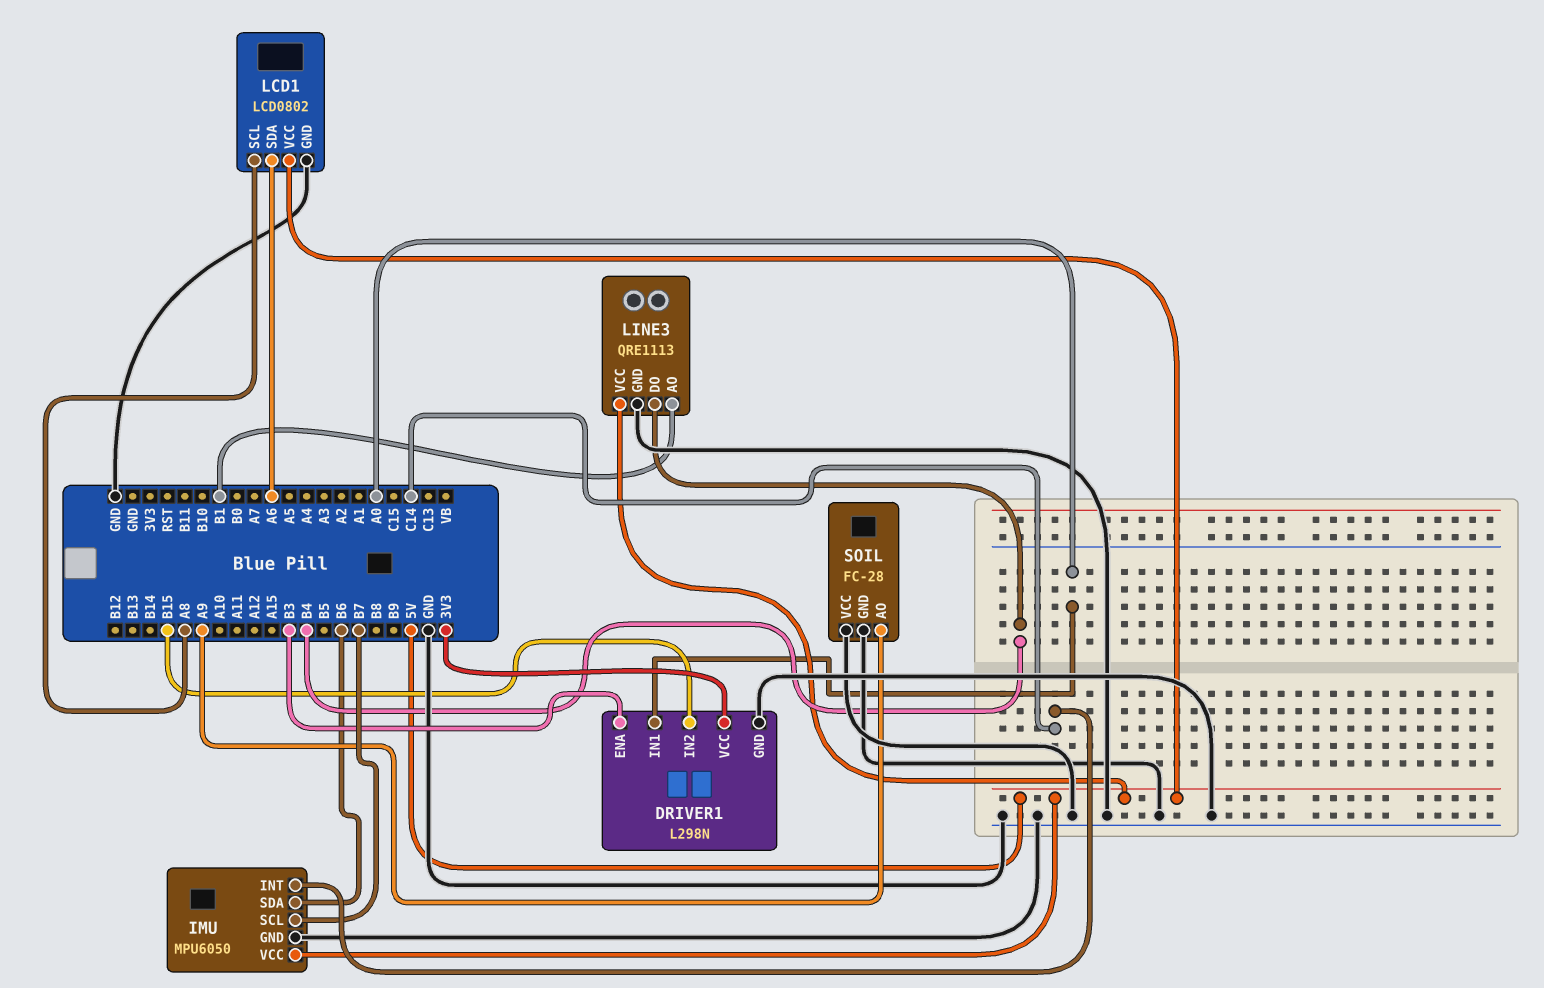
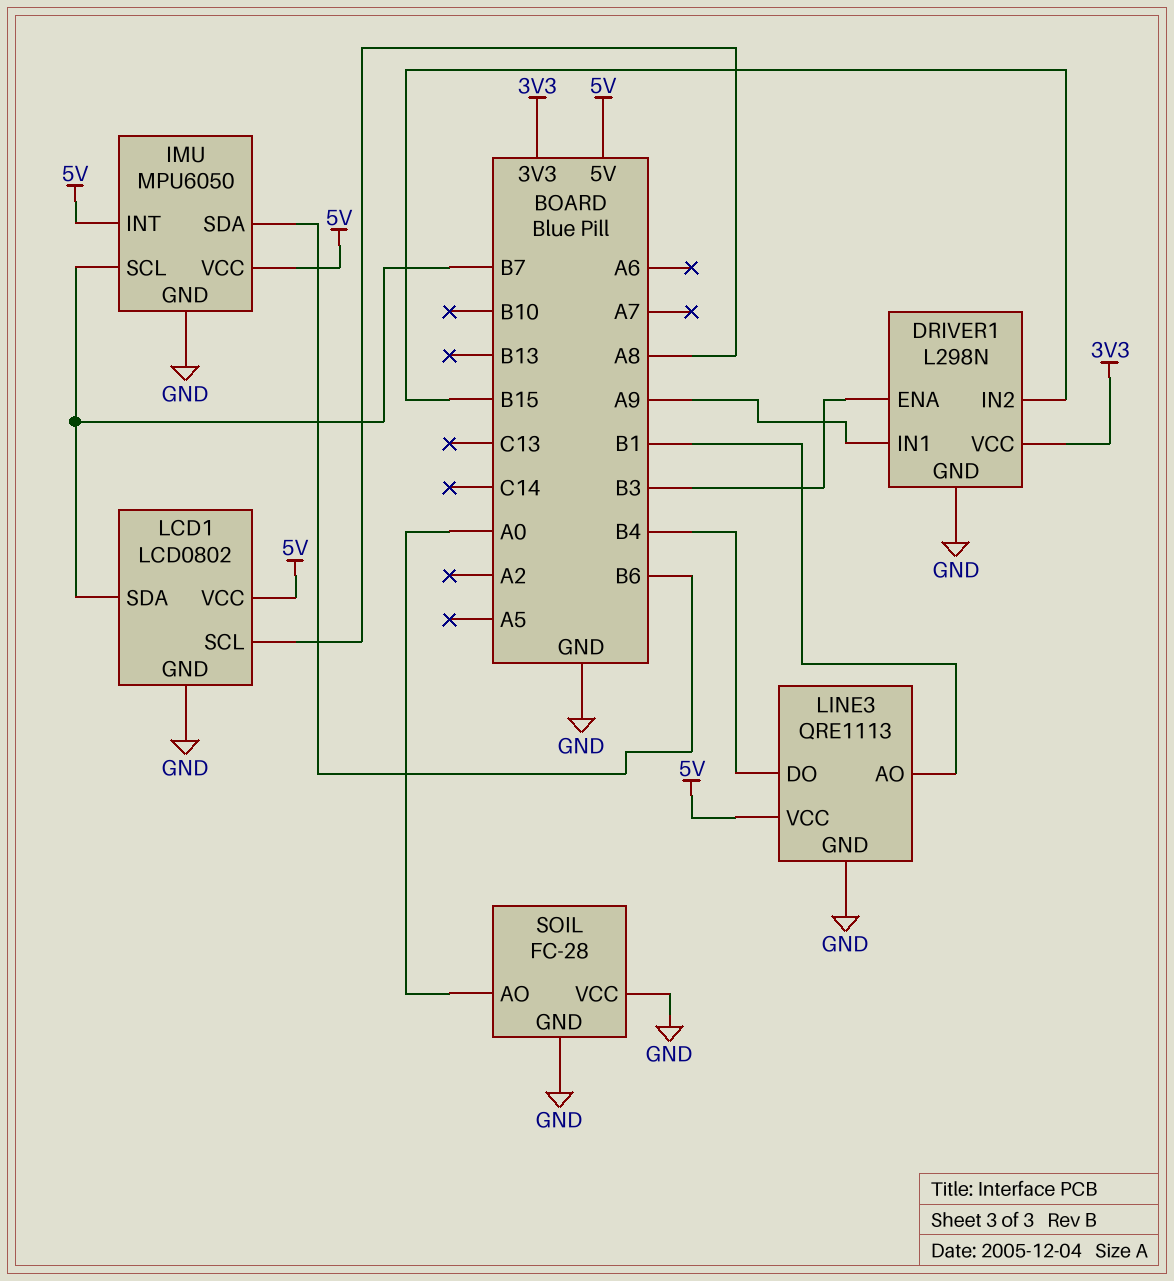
DRIVER1 pin IN1: A0 -> A9
IMU pin INT: C14 -> 5V
LCD1 pin SDA: A6 -> B7
SOIL pin AO: A9 -> A0

